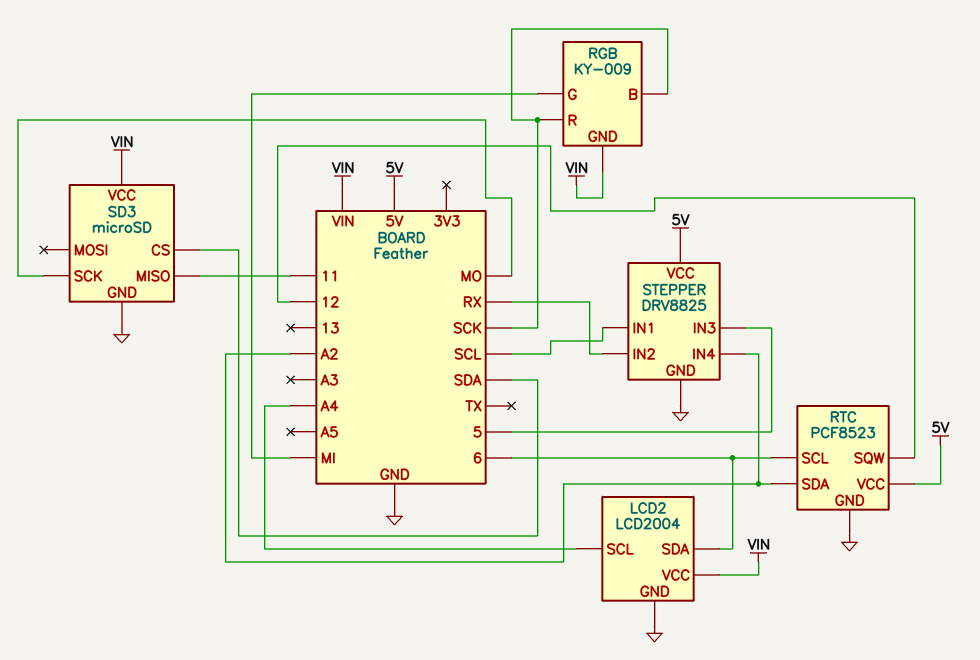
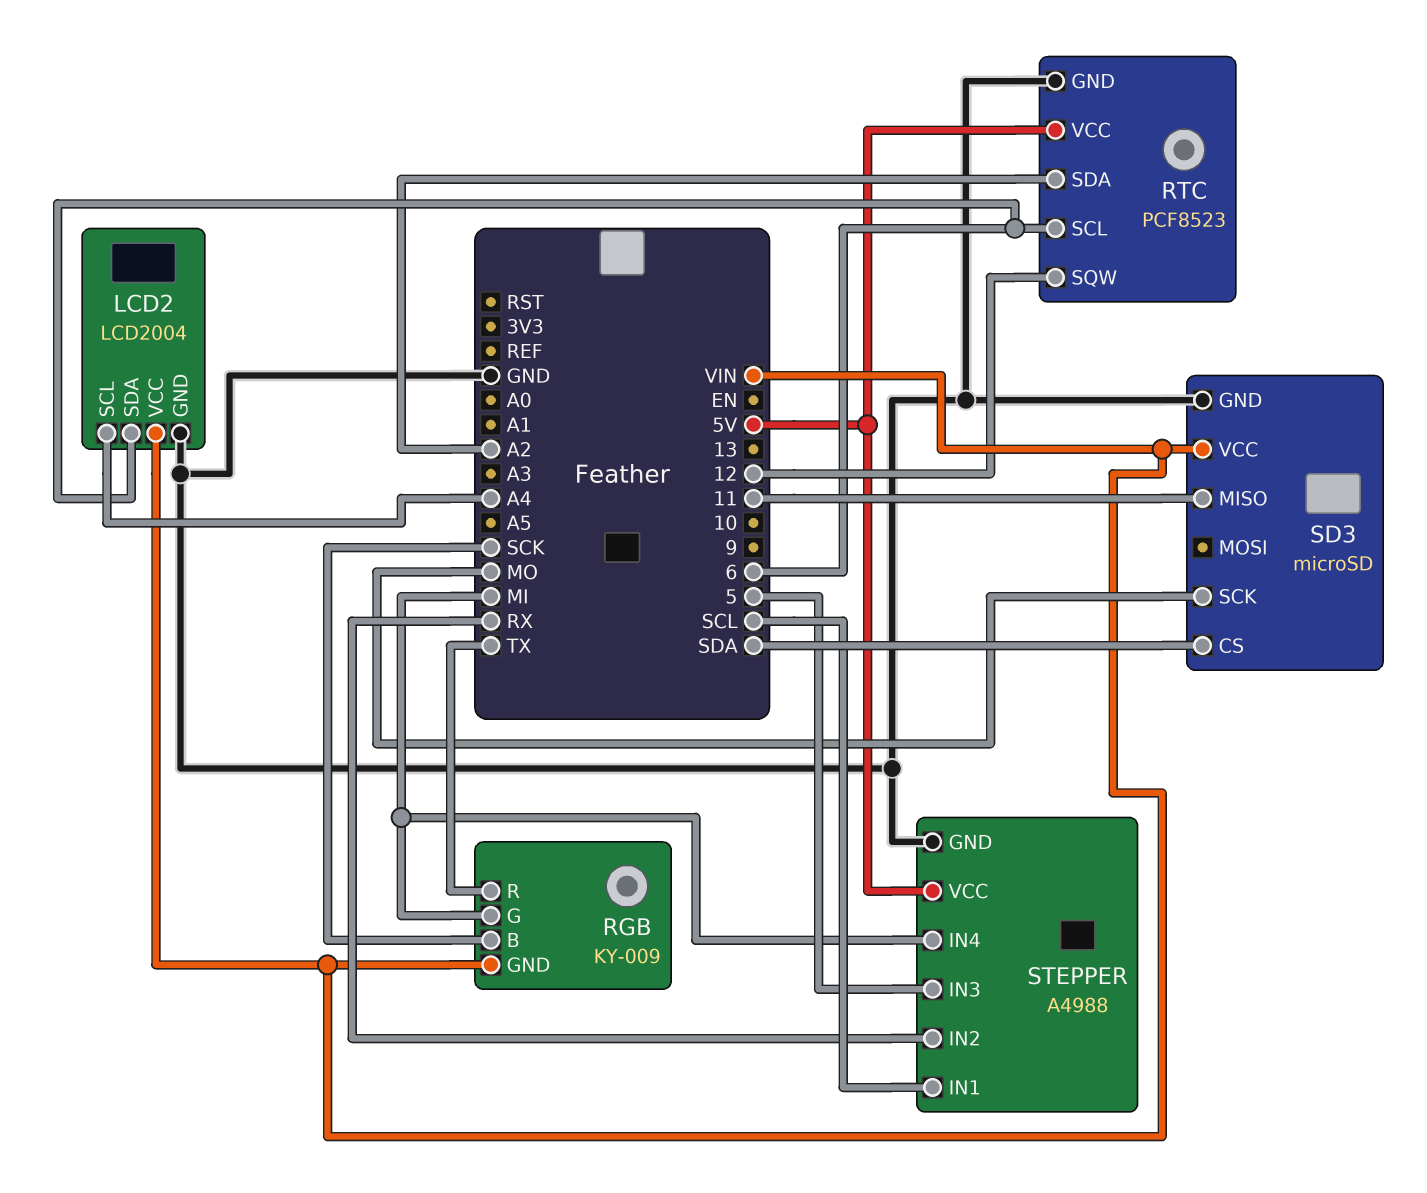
RGB pin R: SCK -> TX
STEPPER: DRV8825 -> A4988
STEPPER pin IN4: A2 -> MI

